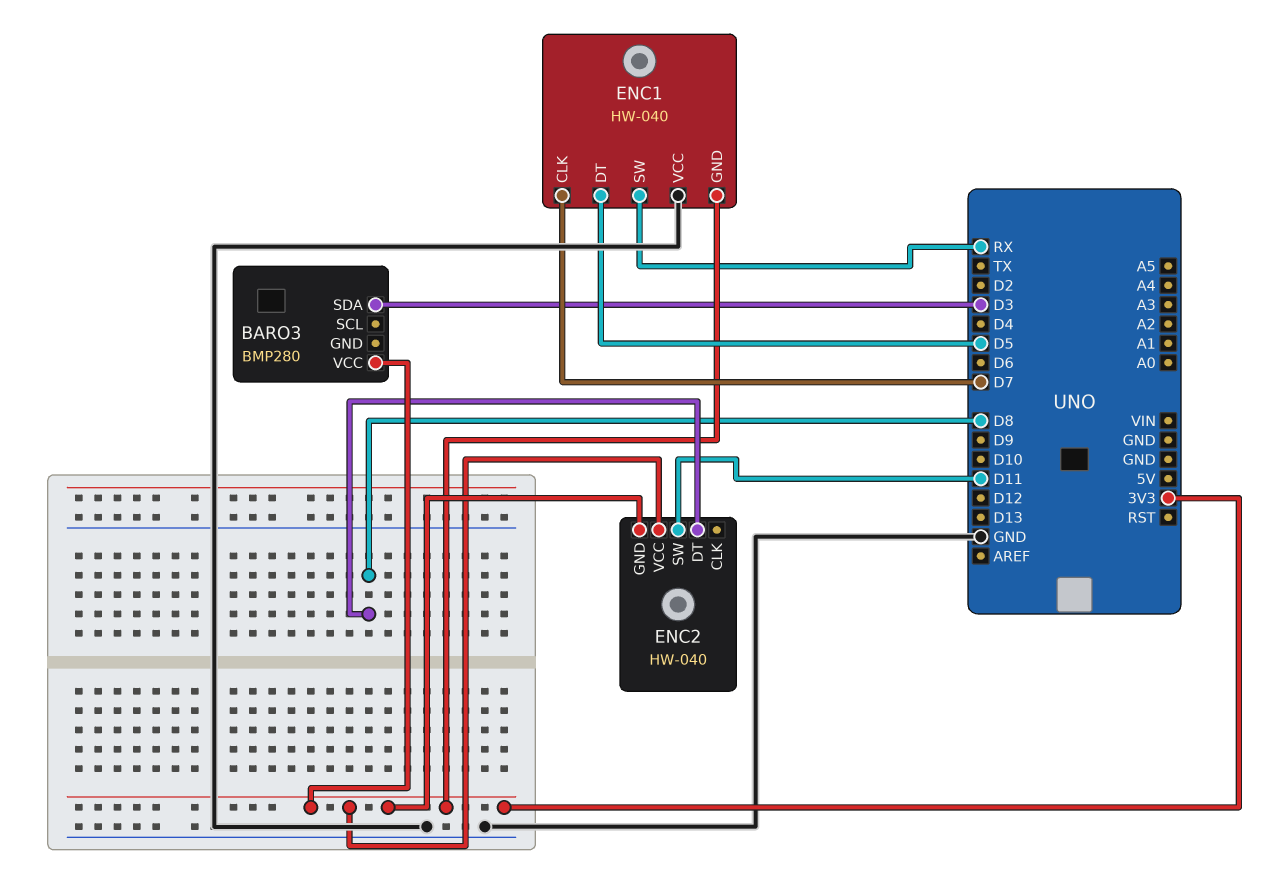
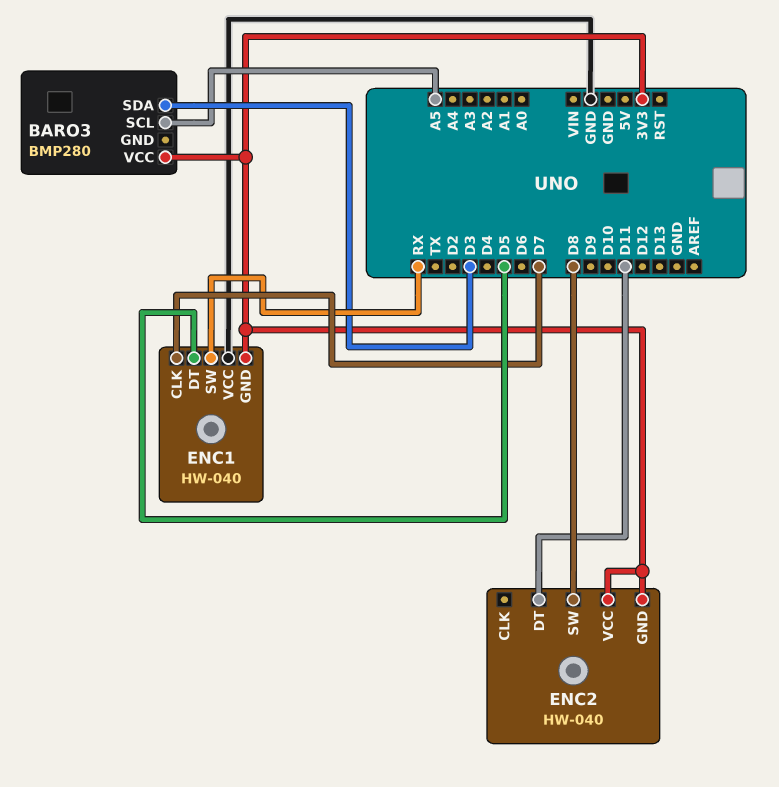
BARO3 pin SCL: none -> A5
ENC2 pin DT: D8 -> D11
ENC2 pin SW: D11 -> D8

